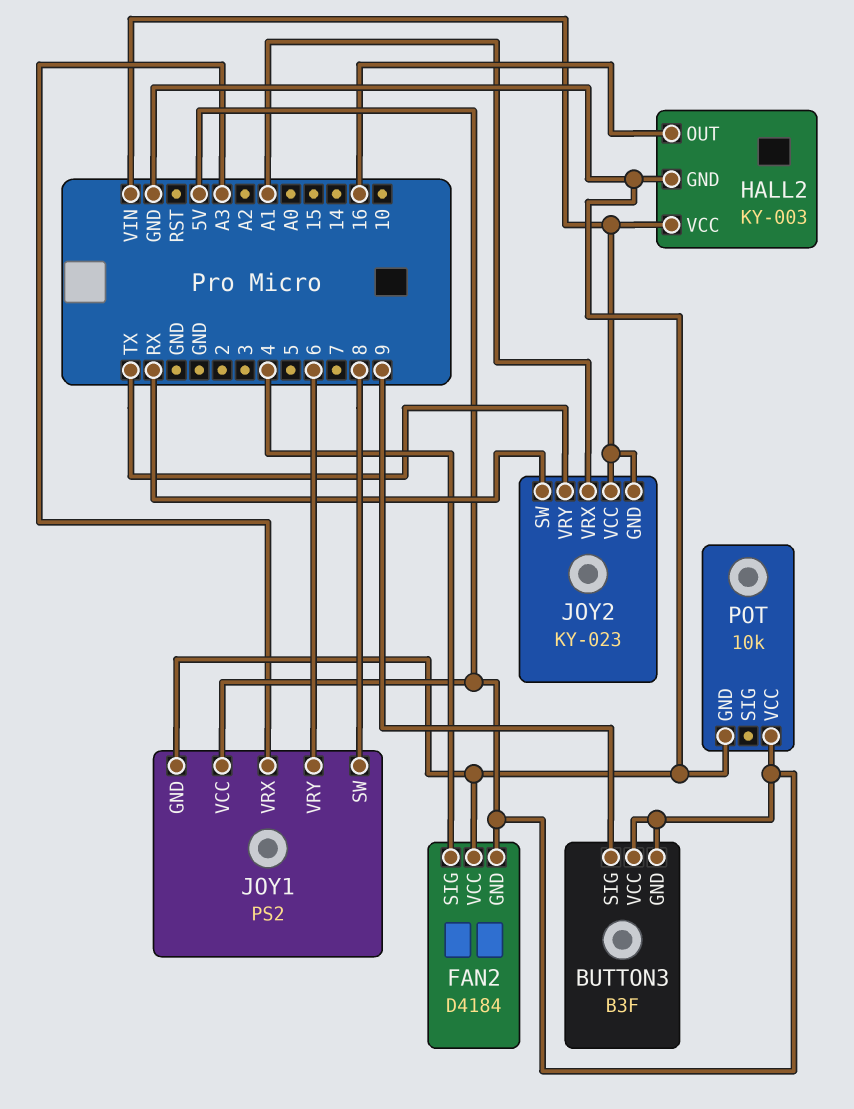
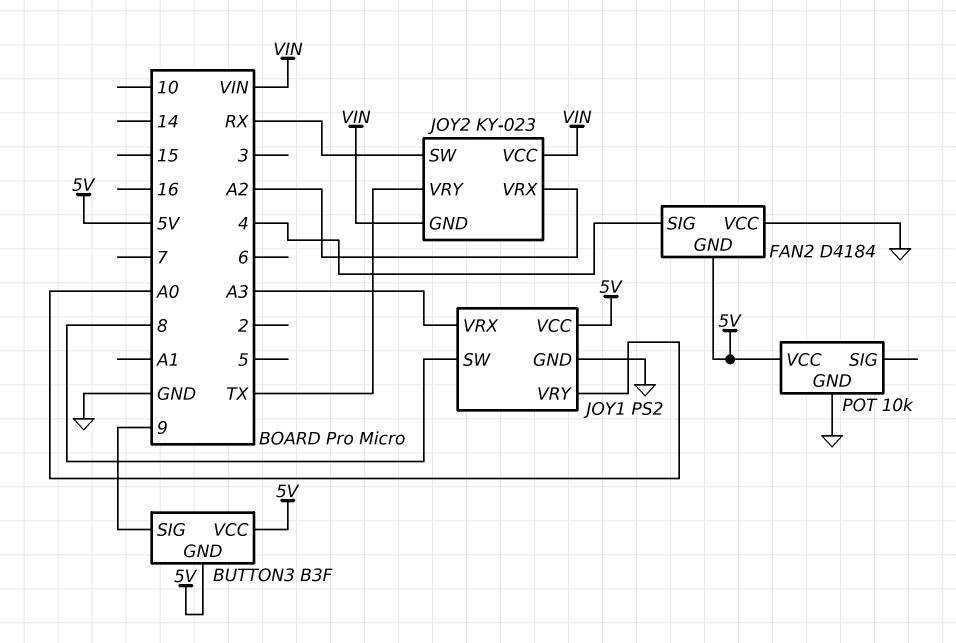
HALL2: KY-003 -> none
HALL2 pin GND: GND -> none
HALL2 pin OUT: 16 -> none
HALL2 pin VCC: VIN -> none
JOY1 pin VRY: 6 -> A0
JOY2 pin VRX: A1 -> A2

